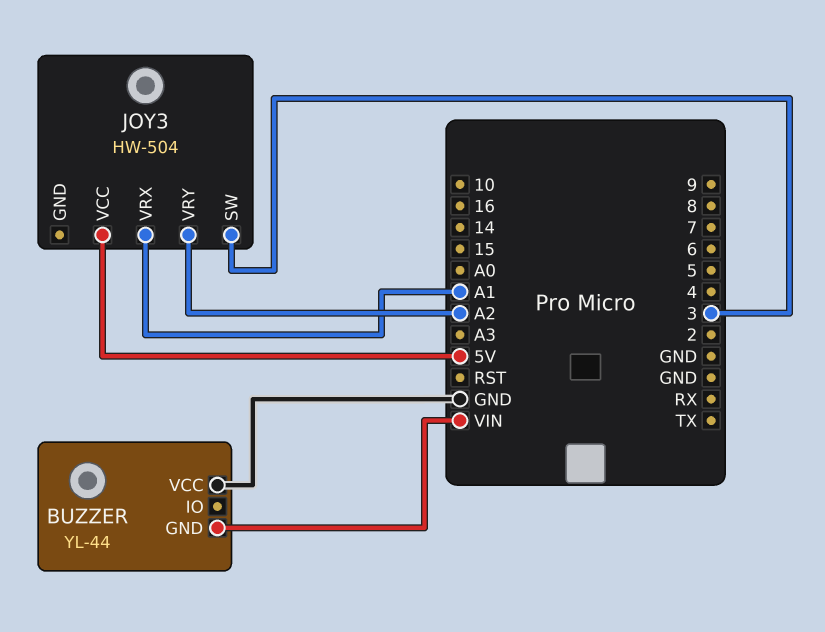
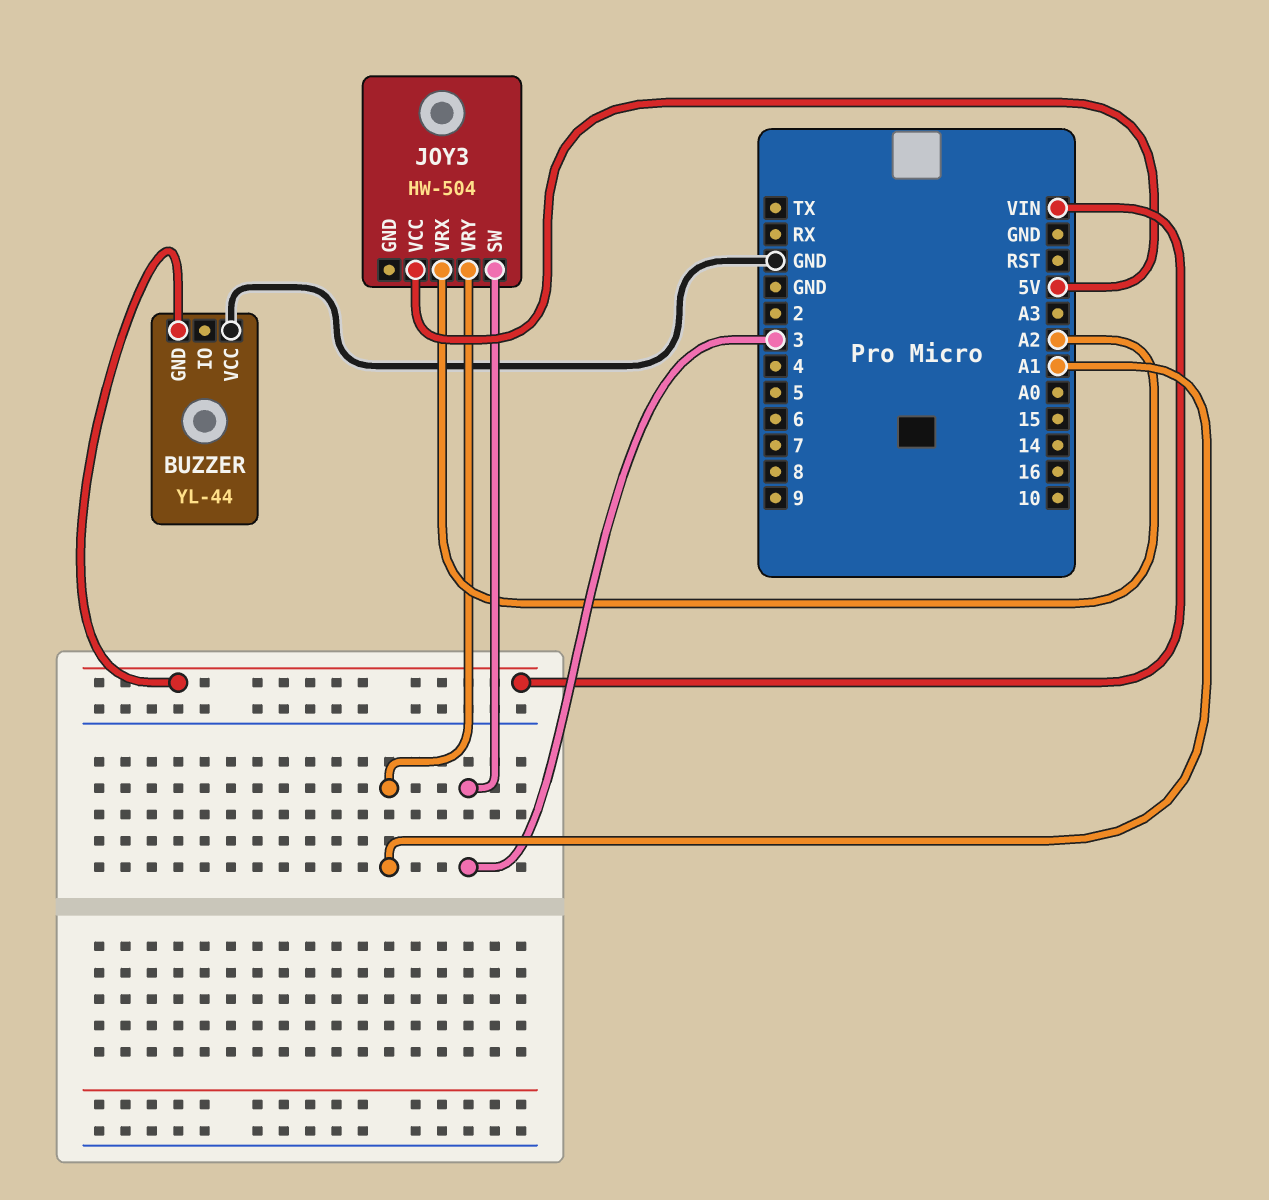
JOY3 pin VRX: A1 -> A2
JOY3 pin VRY: A2 -> A1

